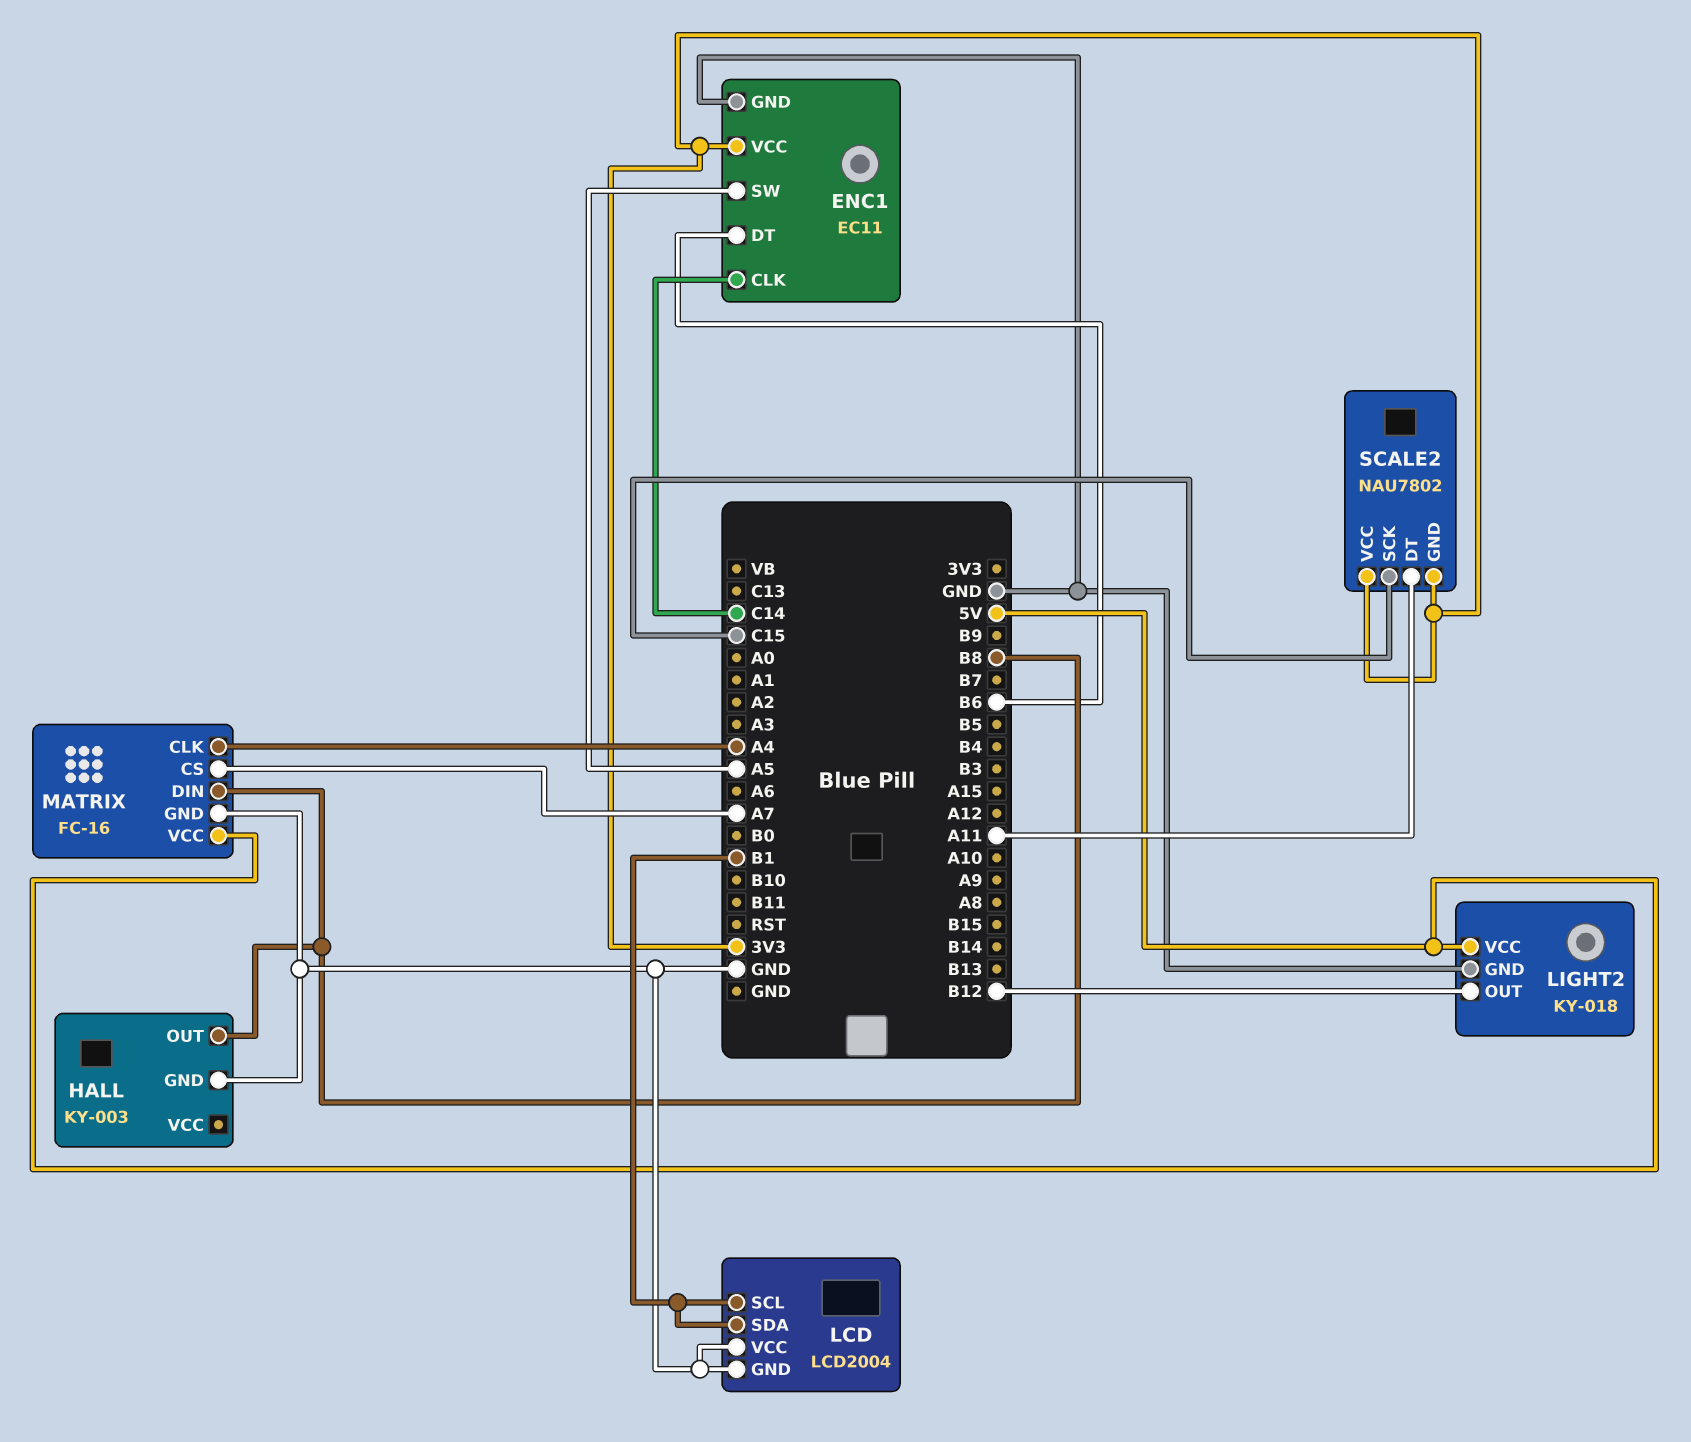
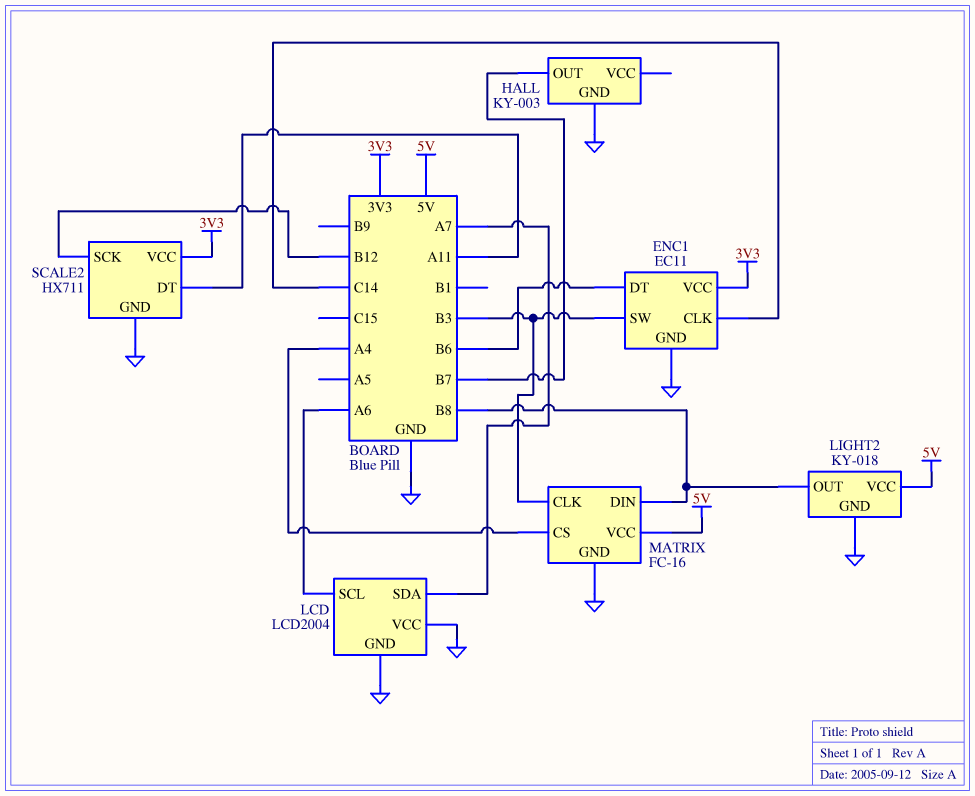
ENC1 pin SW: A5 -> B3
HALL pin OUT: B8 -> B7
LCD pin SCL: B1 -> A6
LCD pin SDA: B1 -> A7
LIGHT2 pin OUT: B12 -> B8
MATRIX pin CLK: A4 -> B3
MATRIX pin CS: A7 -> A4
SCALE2: NAU7802 -> HX711
SCALE2 pin GND: 3V3 -> GND
SCALE2 pin SCK: C15 -> B12

